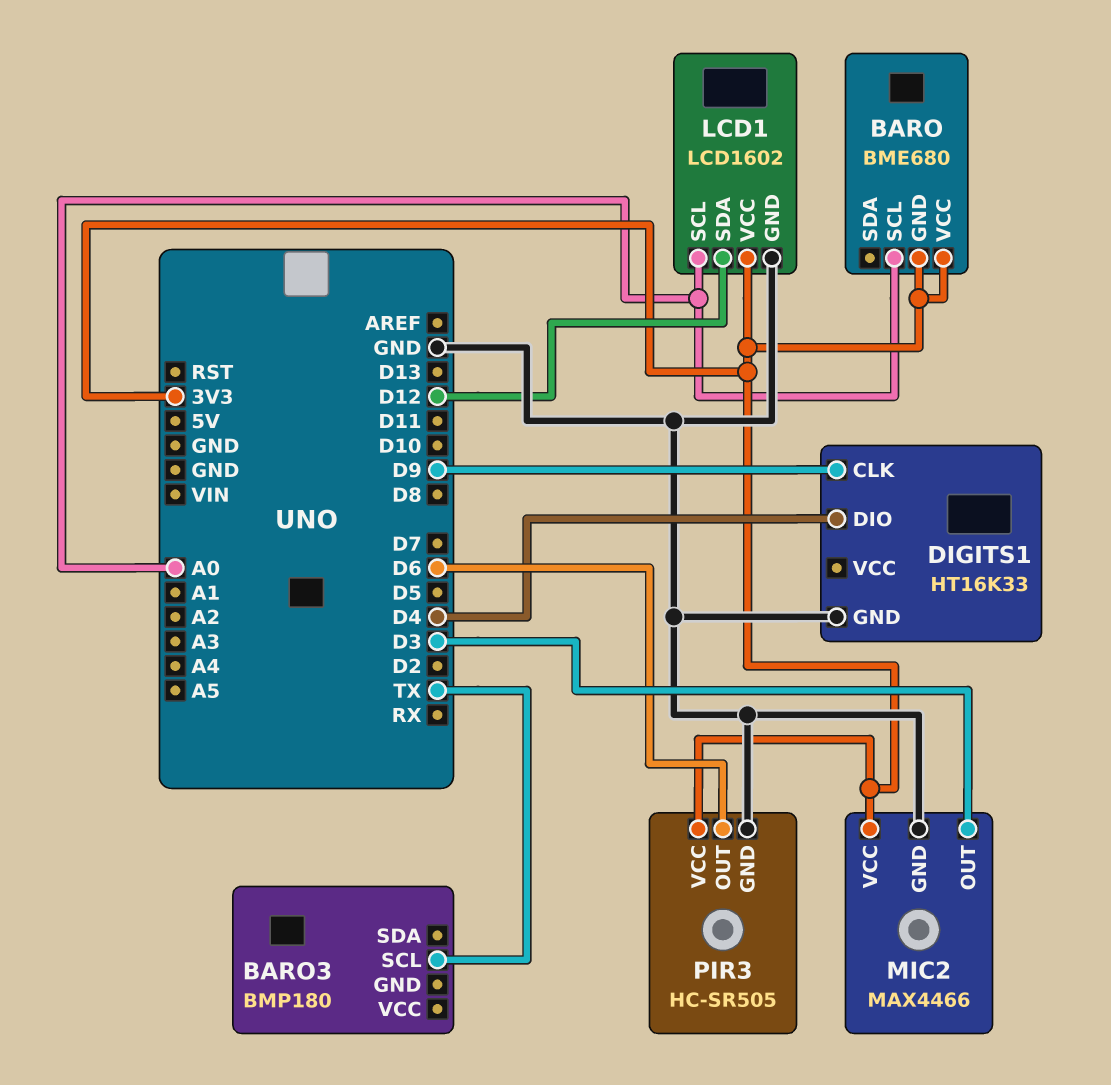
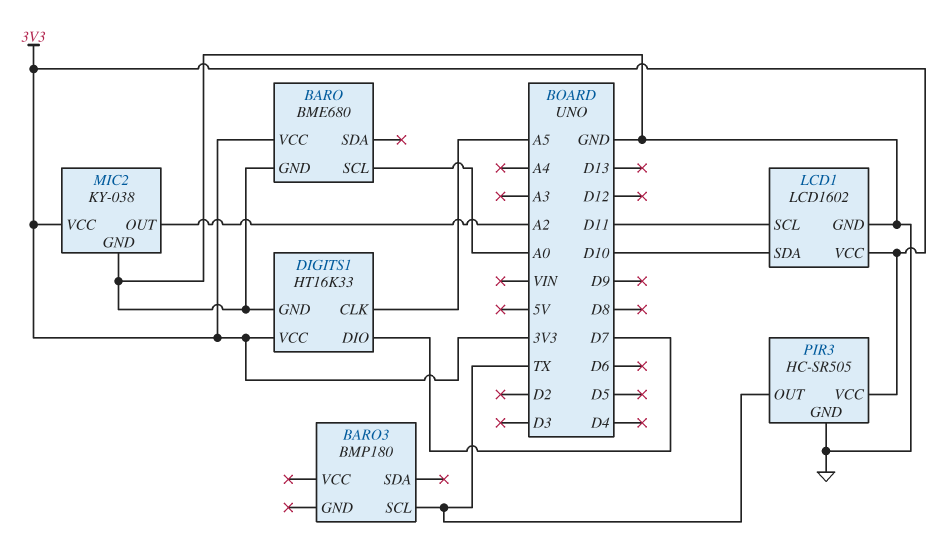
BARO pin GND: 3V3 -> GND
DIGITS1 pin CLK: D9 -> A5
DIGITS1 pin DIO: D4 -> D7
DIGITS1 pin VCC: none -> 3V3
LCD1 pin SCL: A0 -> D11
LCD1 pin SDA: D12 -> D10
MIC2: MAX4466 -> KY-038
MIC2 pin OUT: D3 -> A2
PIR3 pin OUT: D6 -> TX

